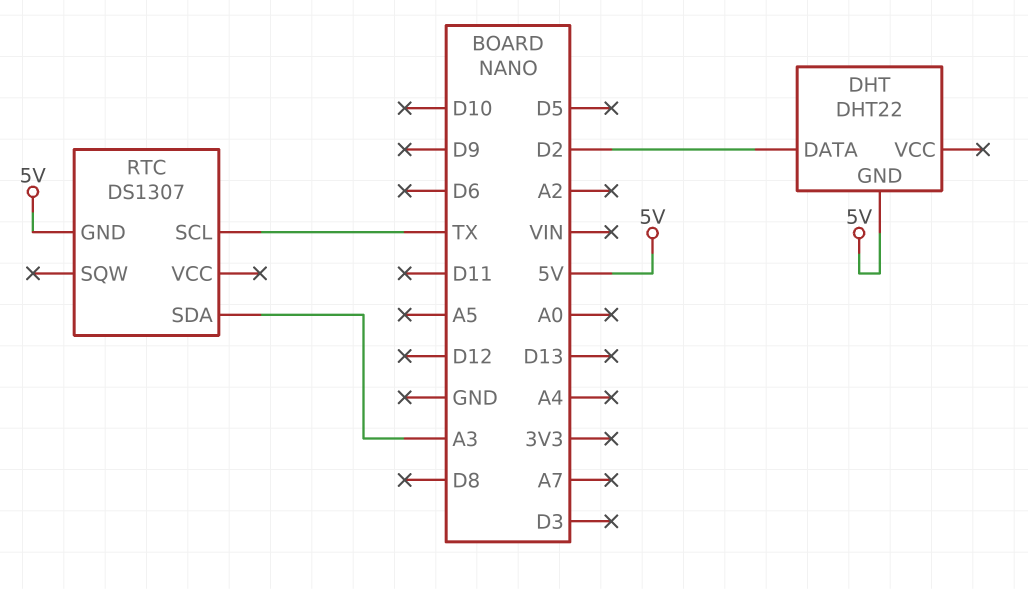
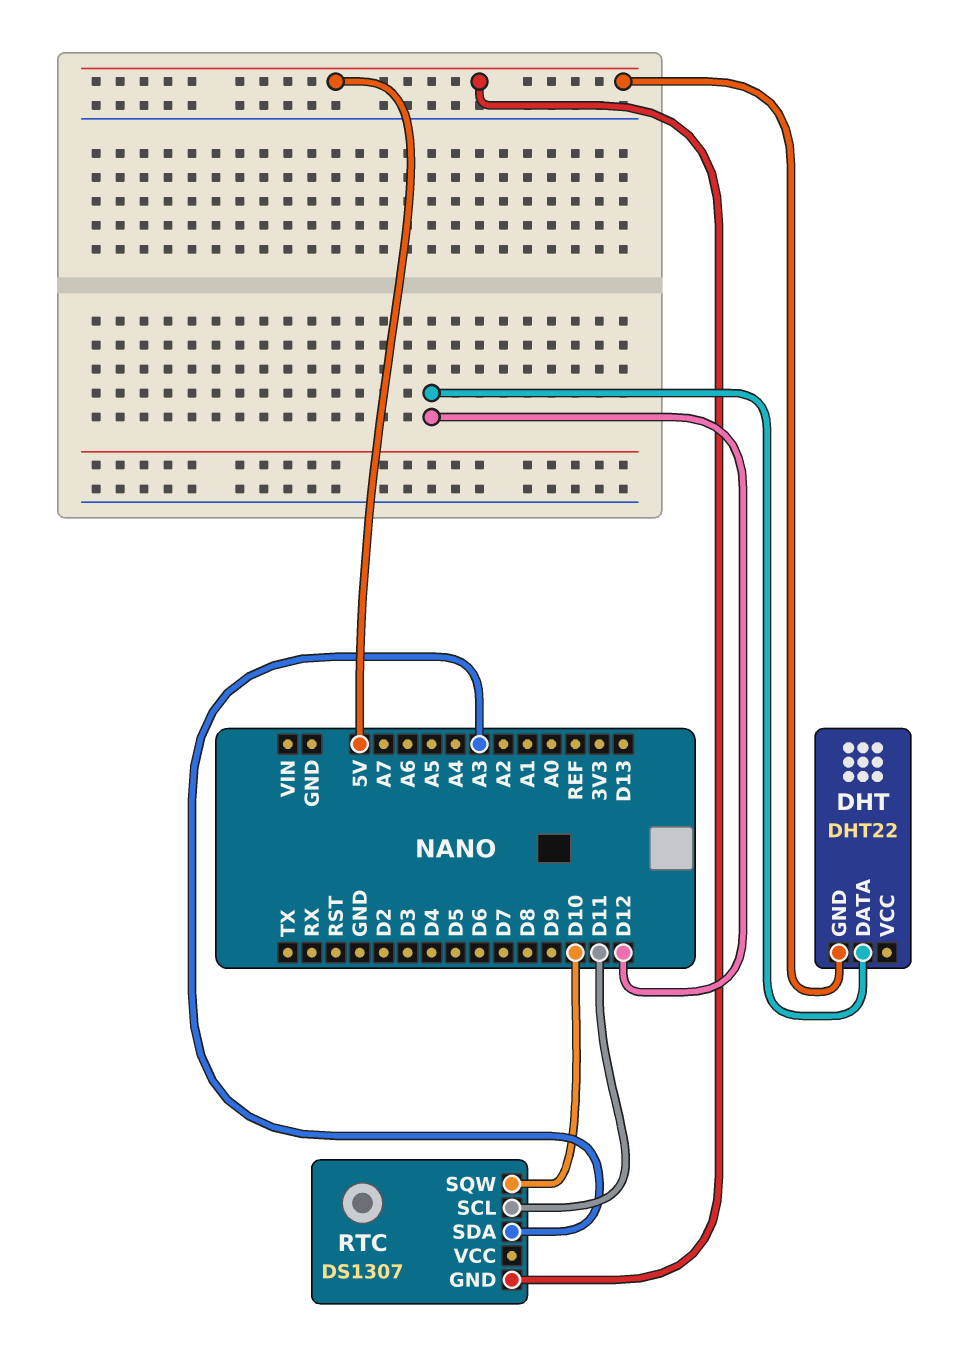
DHT pin DATA: D2 -> D12
RTC pin SCL: TX -> D11
RTC pin SQW: none -> D10

